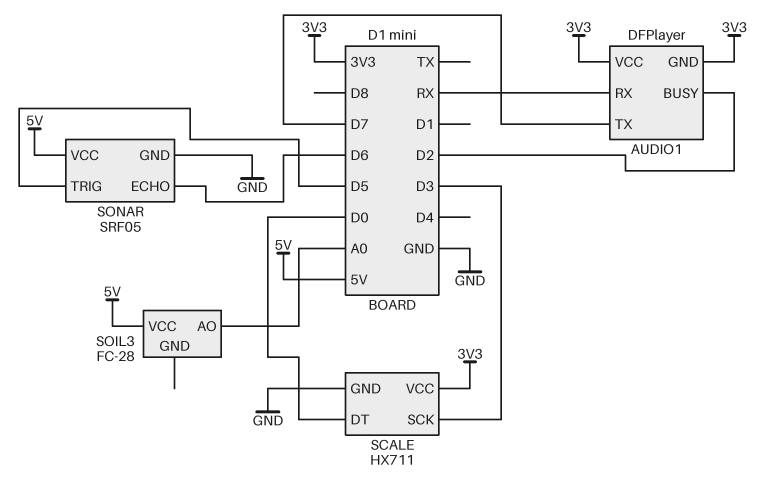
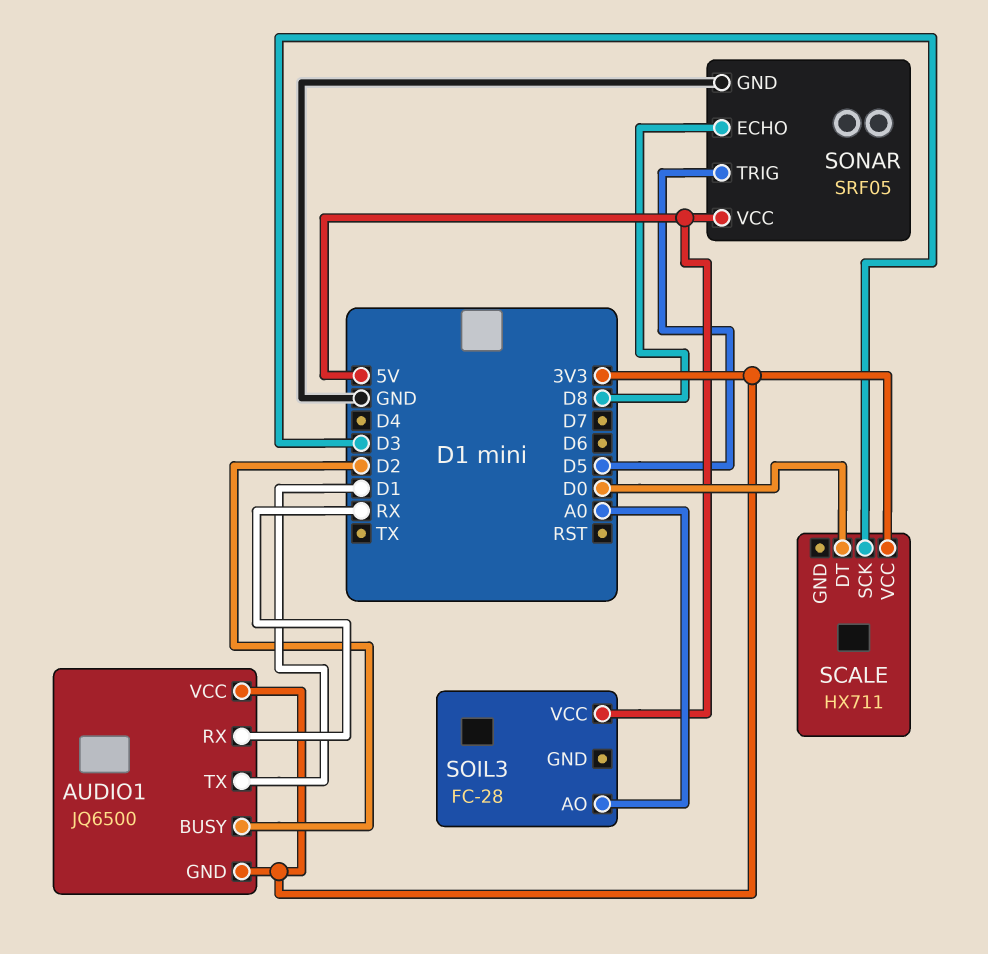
AUDIO1: DFPlayer -> JQ6500
AUDIO1 pin TX: D7 -> D1
SCALE pin GND: GND -> none
SONAR pin ECHO: D6 -> D8

